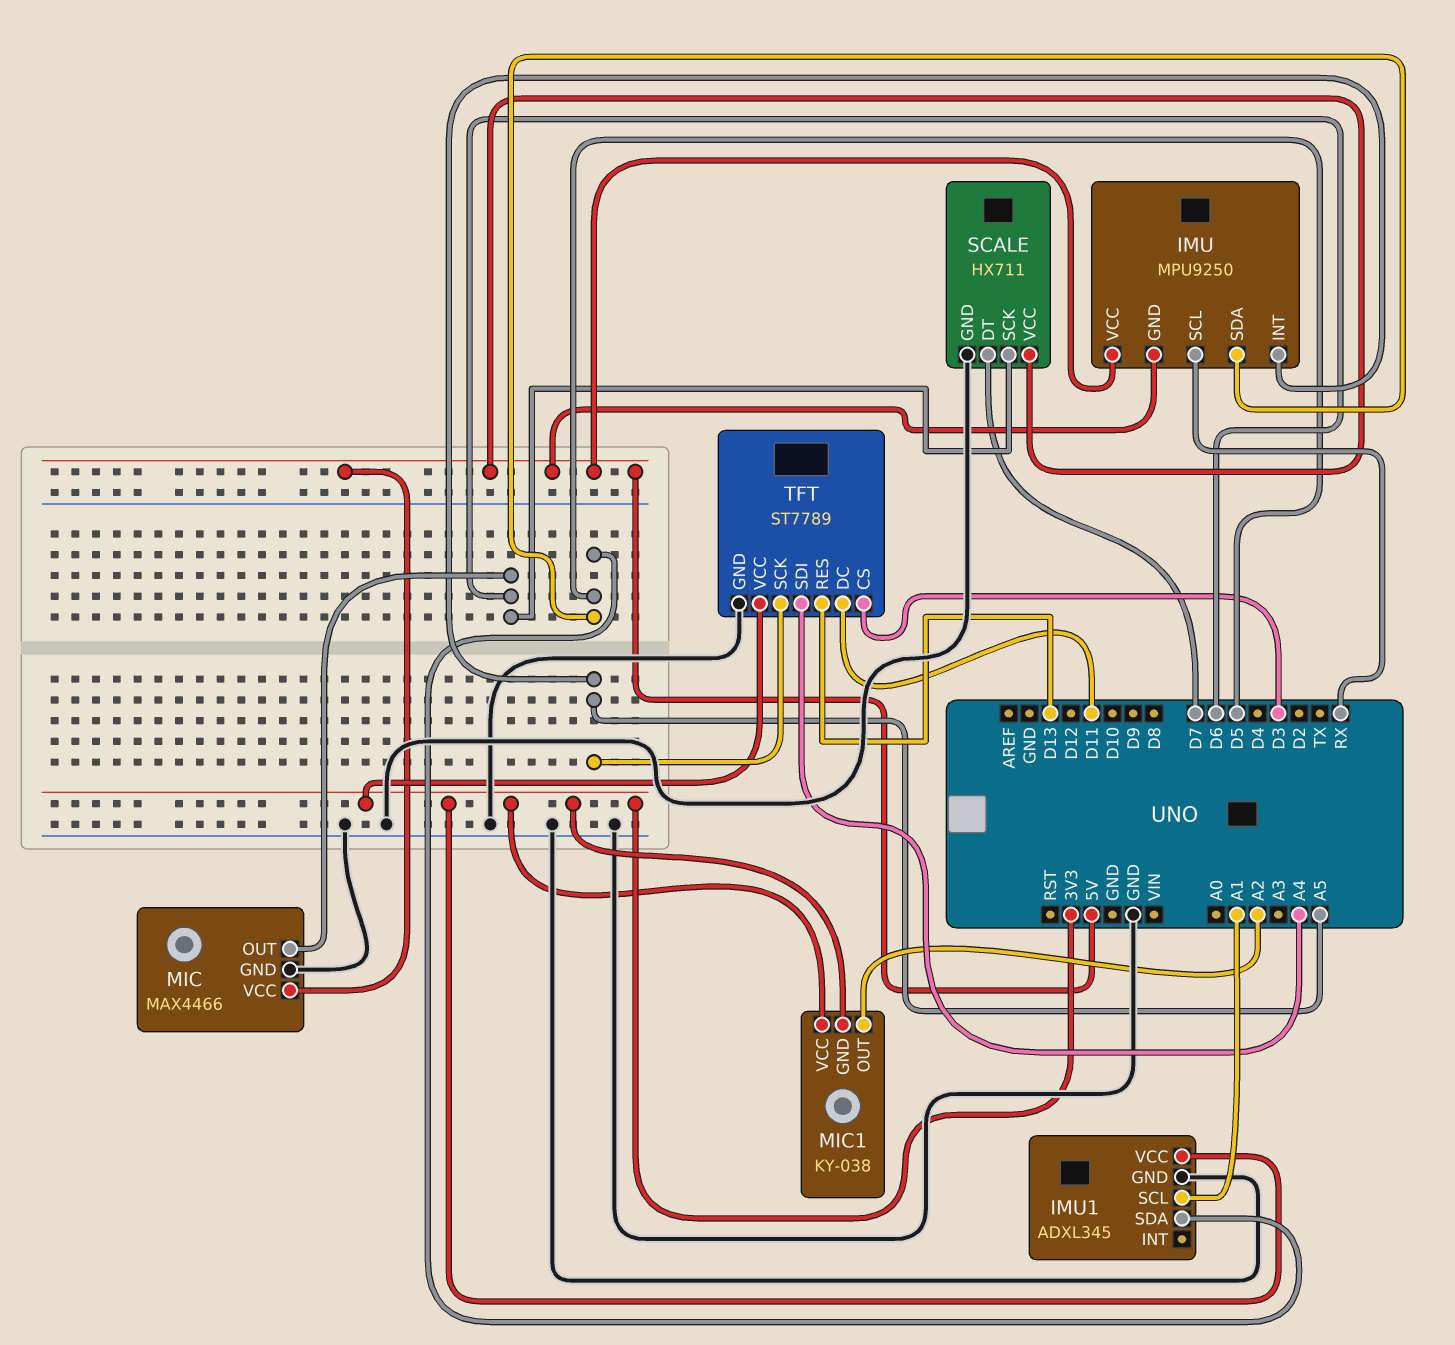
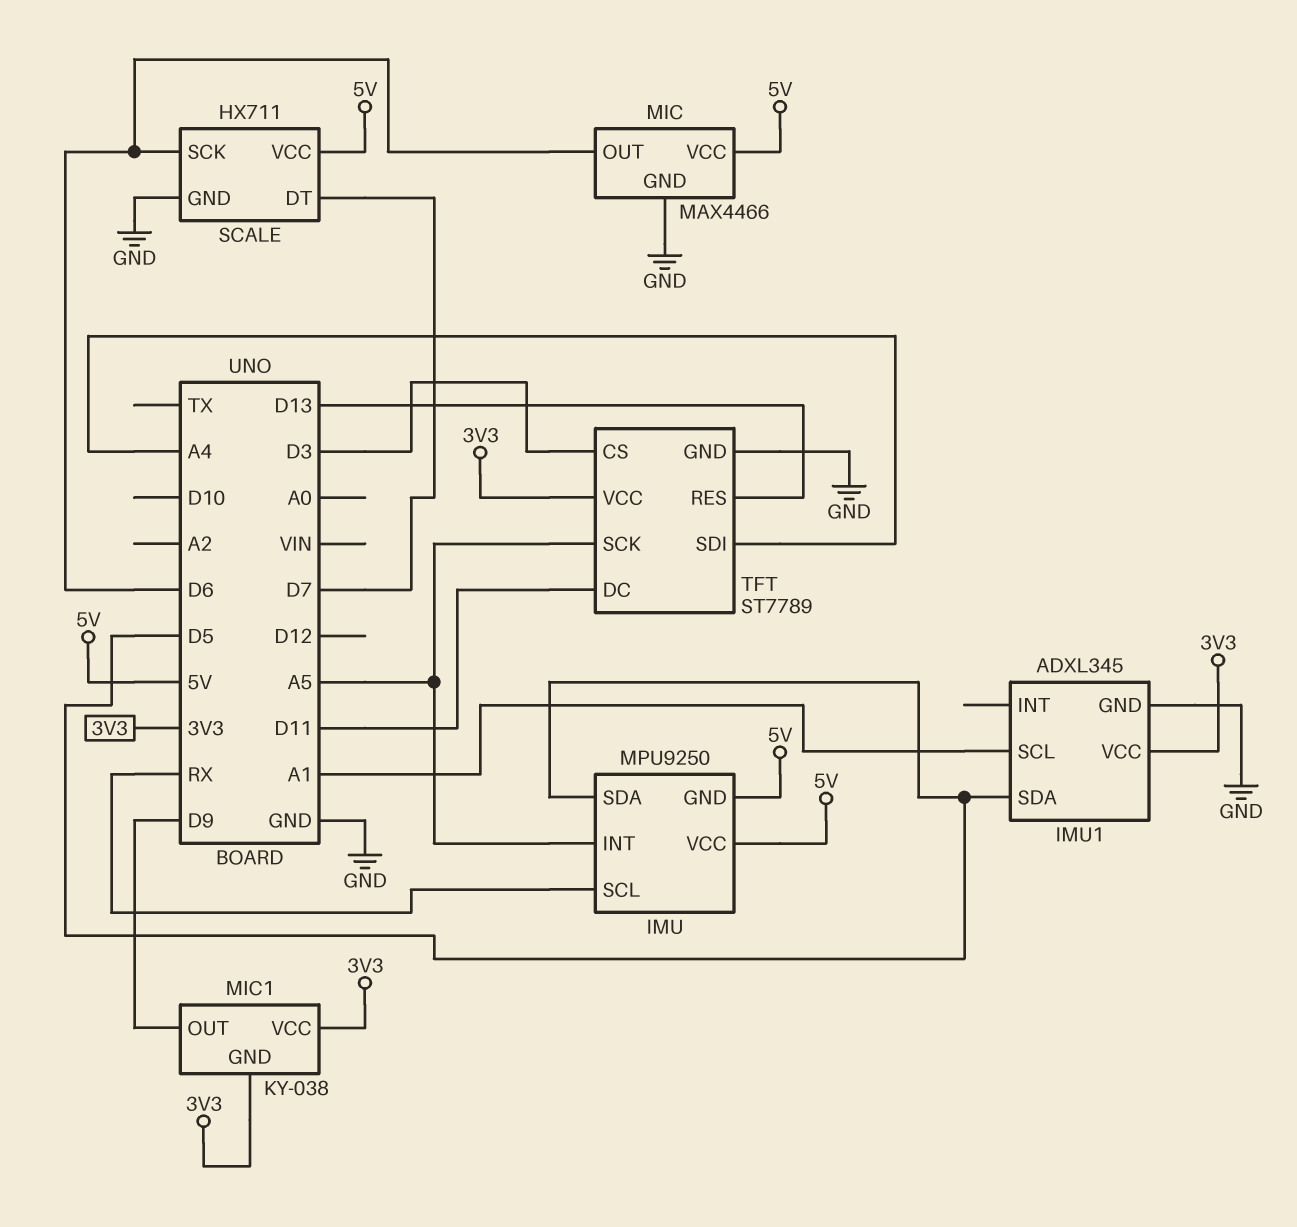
MIC1 pin OUT: A2 -> D9

